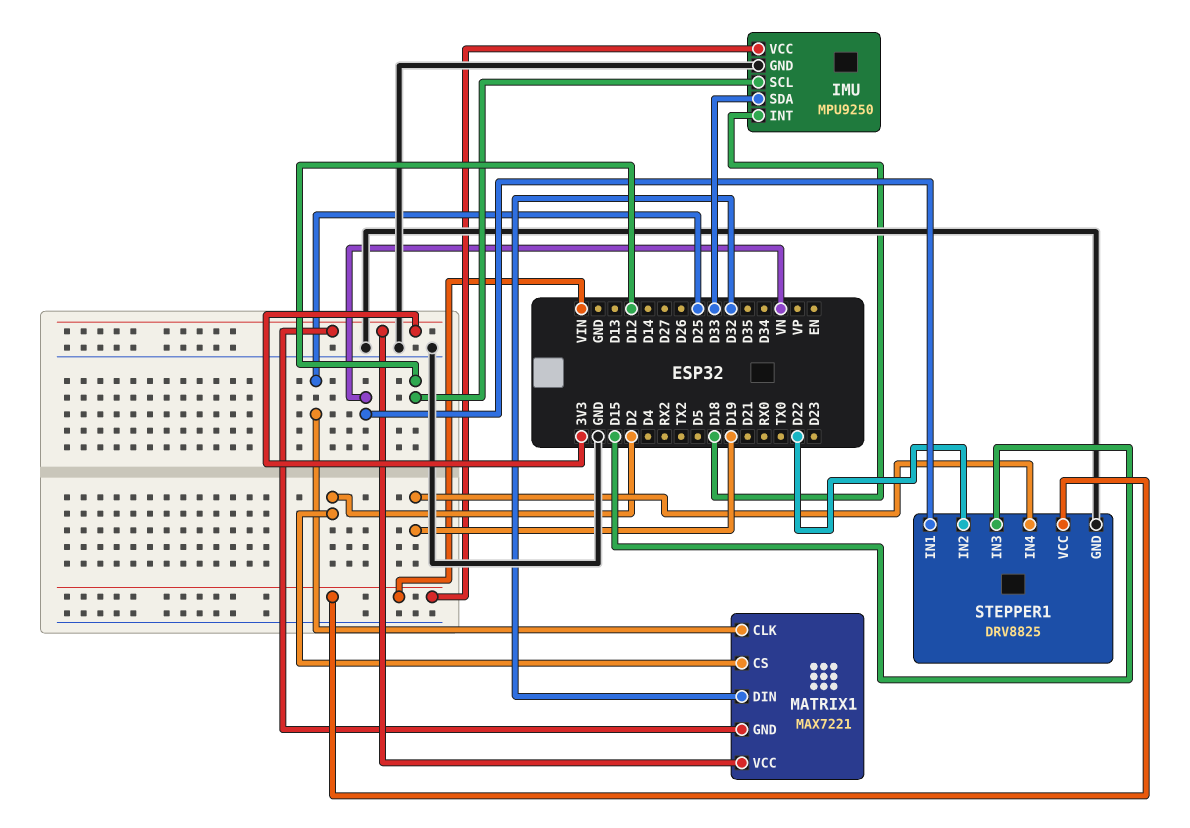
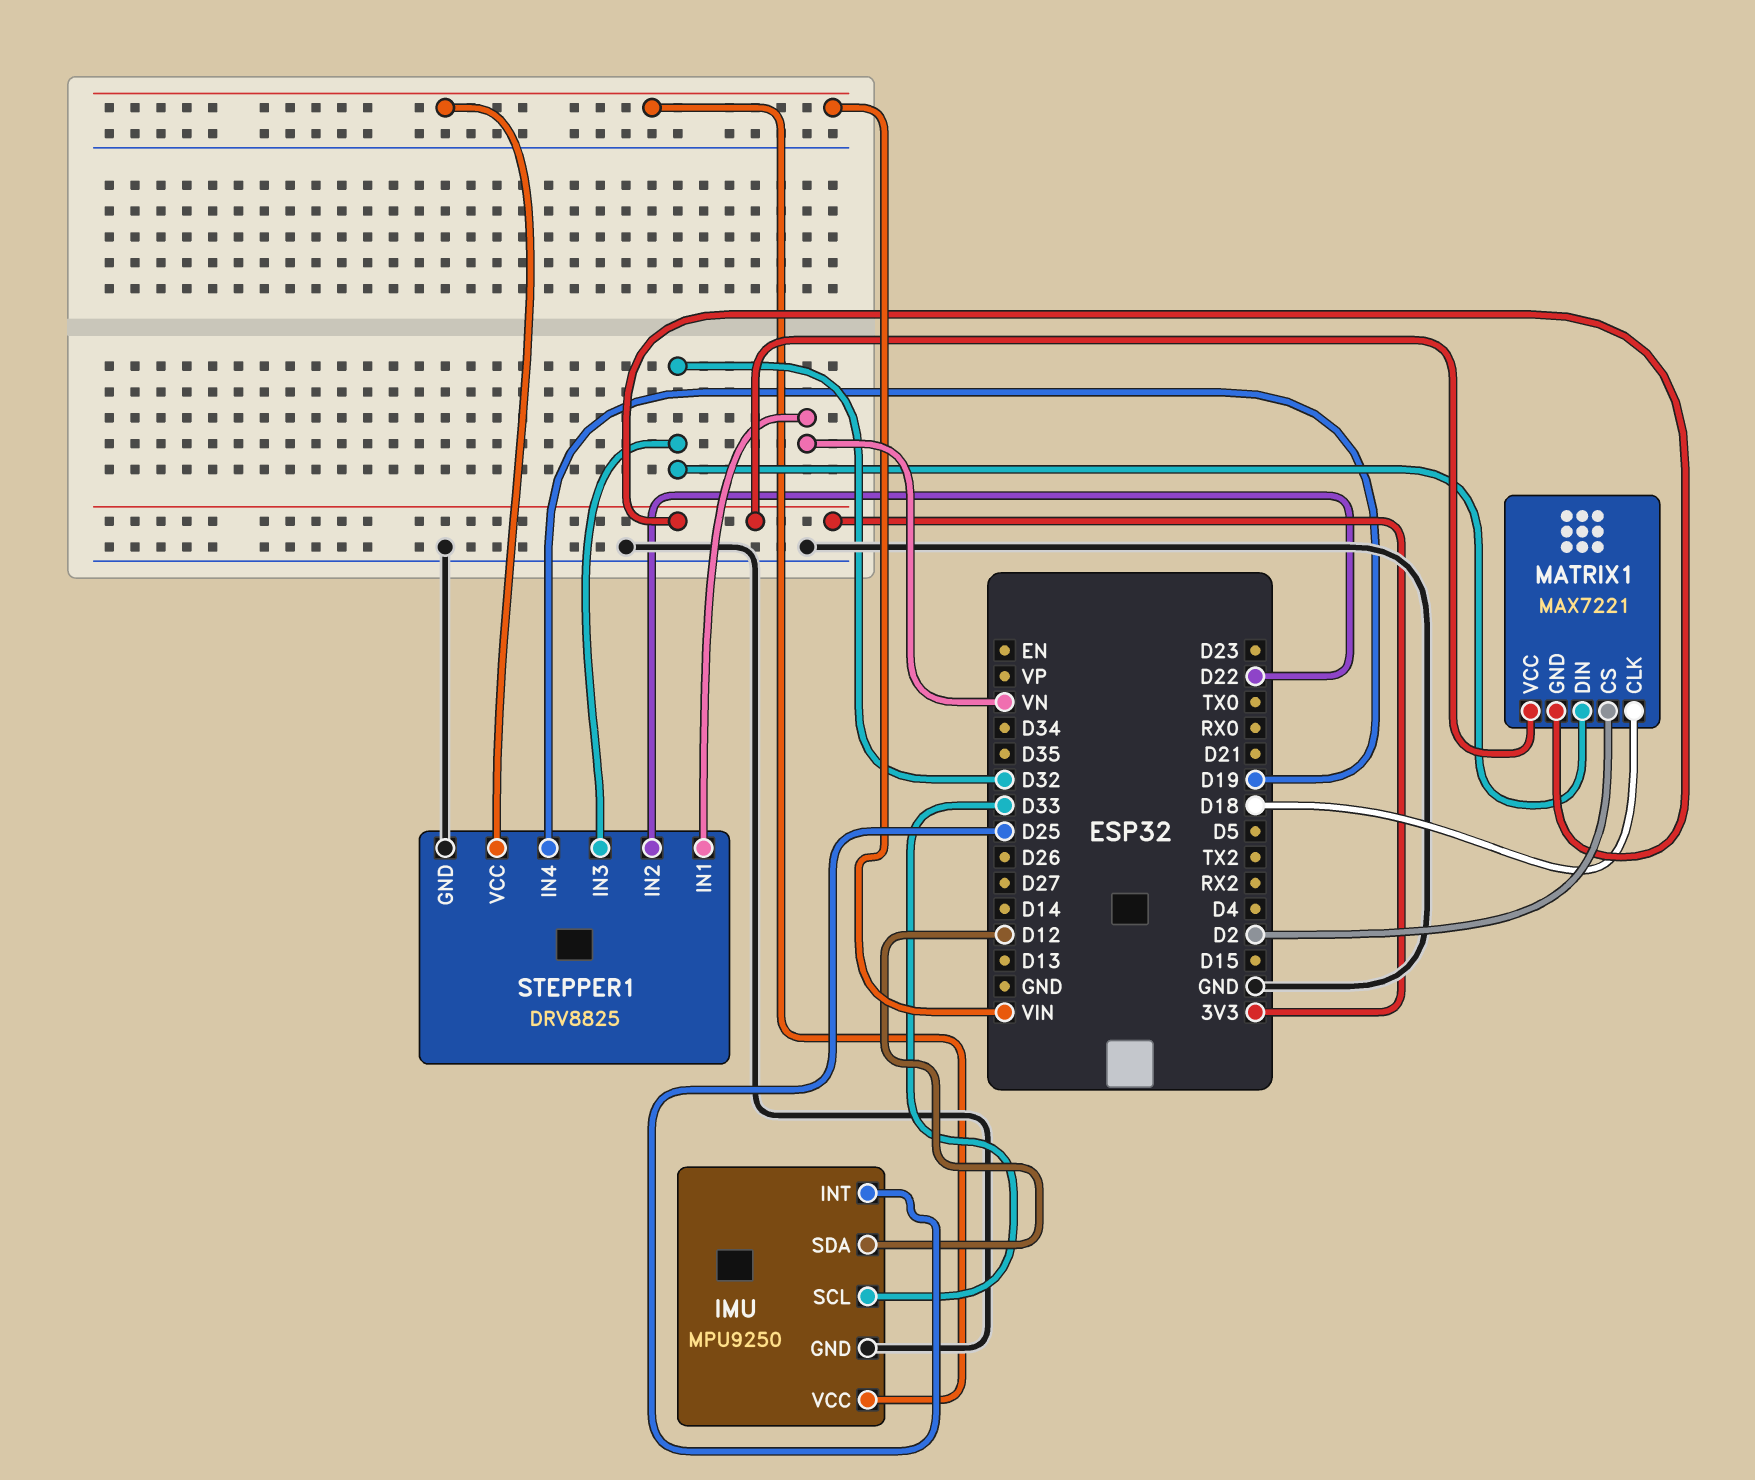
IMU pin INT: D18 -> D25
IMU pin SCL: D12 -> D33
IMU pin SDA: D33 -> D12
MATRIX1 pin CLK: D25 -> D18
STEPPER1 pin IN3: D15 -> D32

